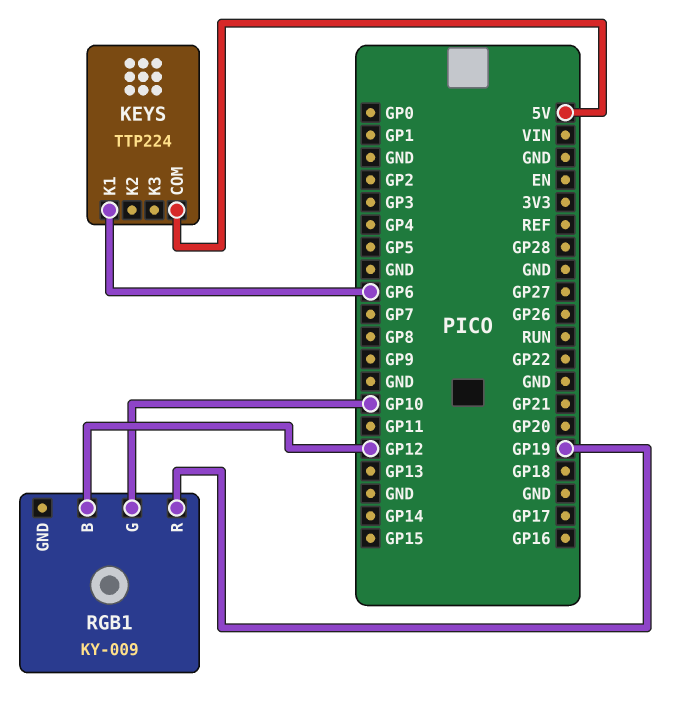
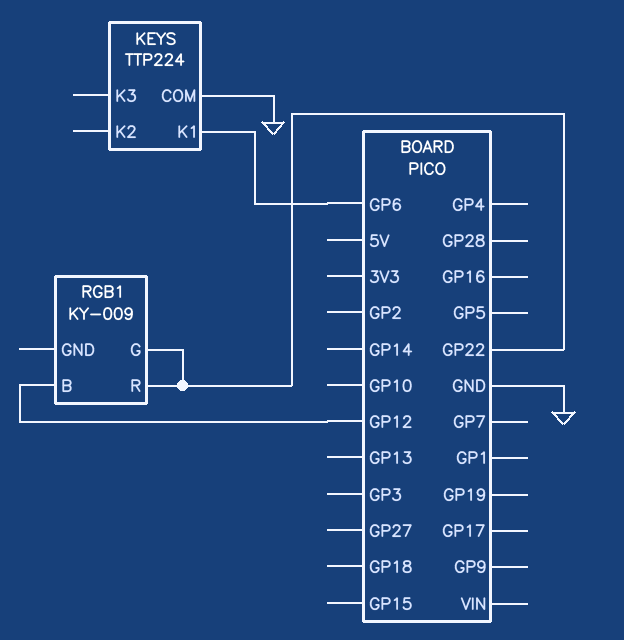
KEYS pin COM: 5V -> GND
RGB1 pin G: GP10 -> GP22
RGB1 pin R: GP19 -> GP22

